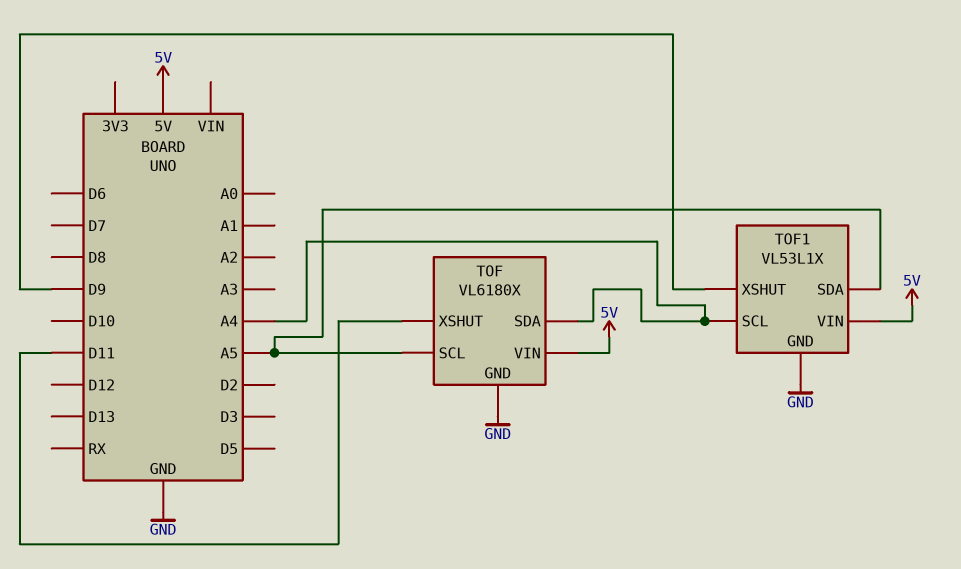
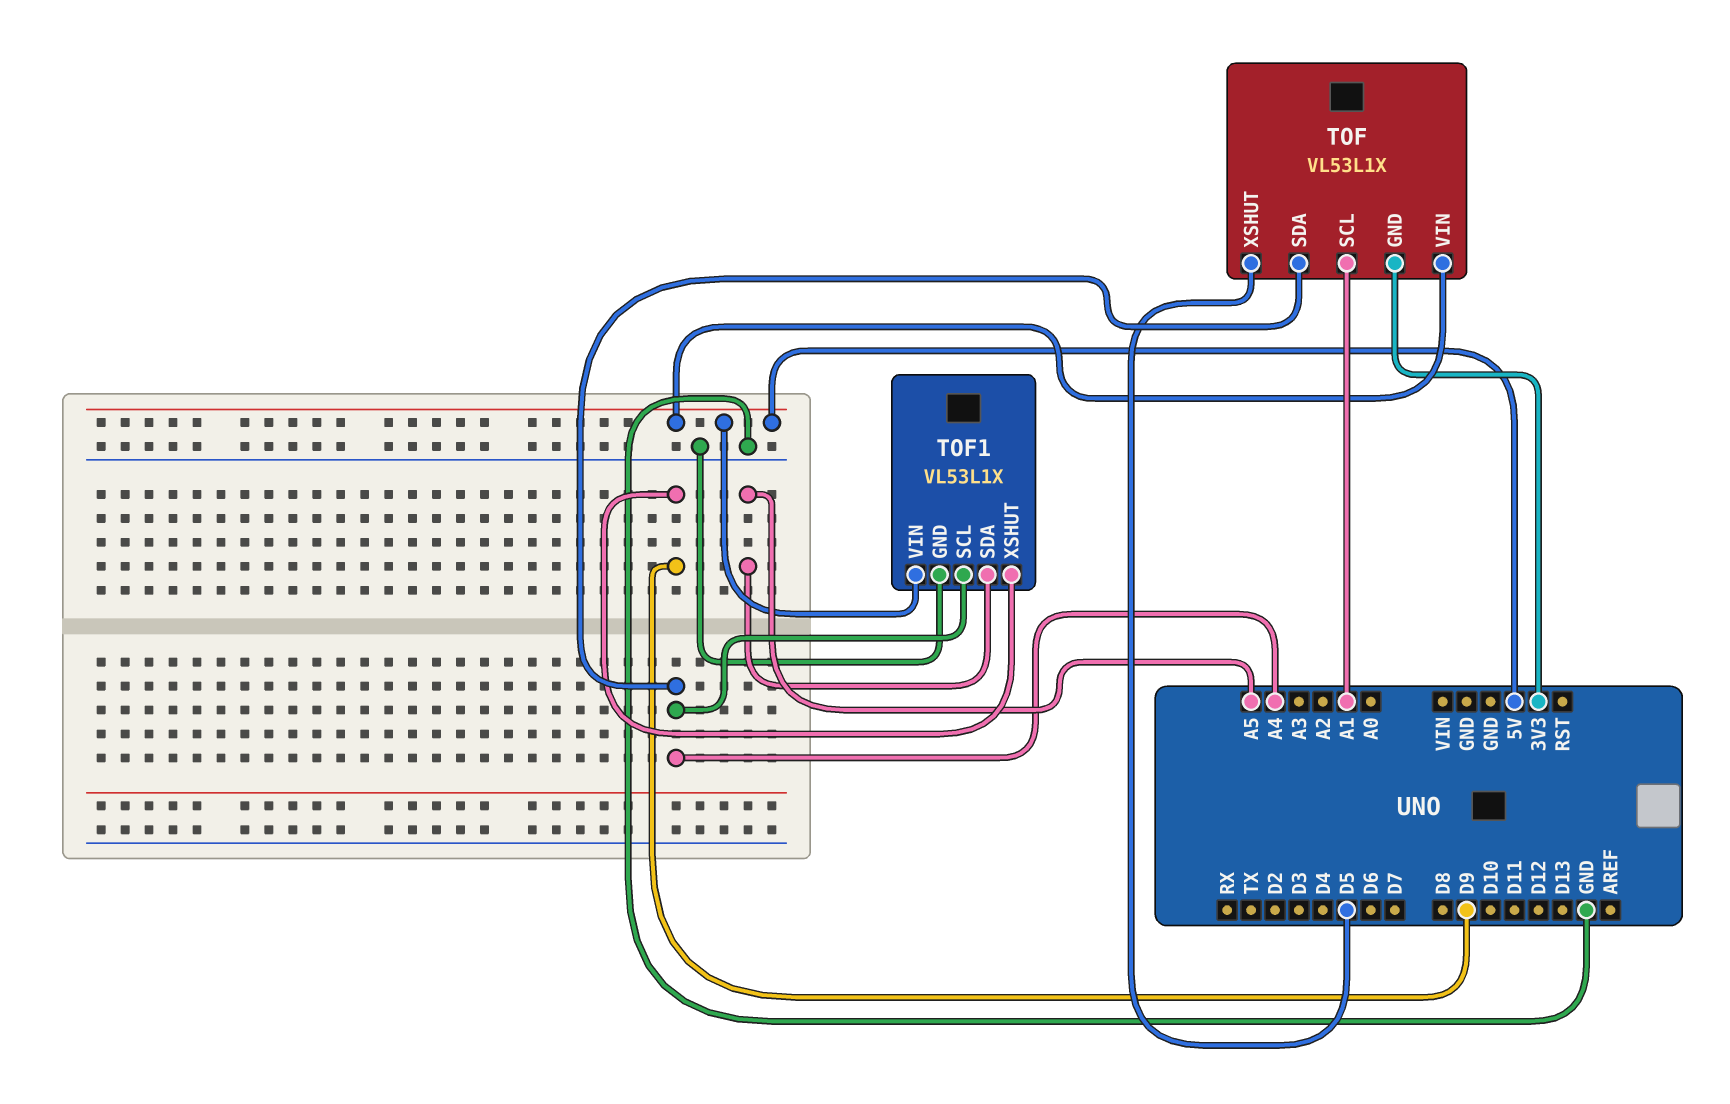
TOF: VL6180X -> VL53L1X
TOF pin GND: GND -> 3V3
TOF pin SCL: A5 -> A1
TOF pin XSHUT: D11 -> D5

